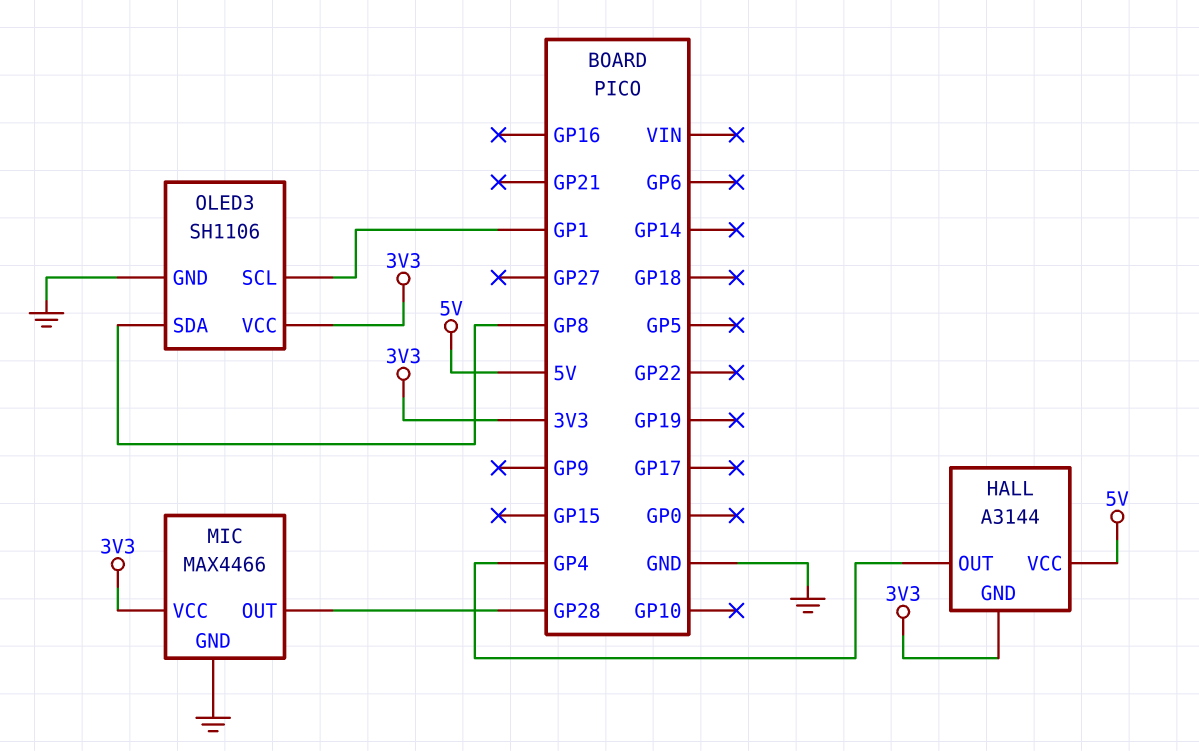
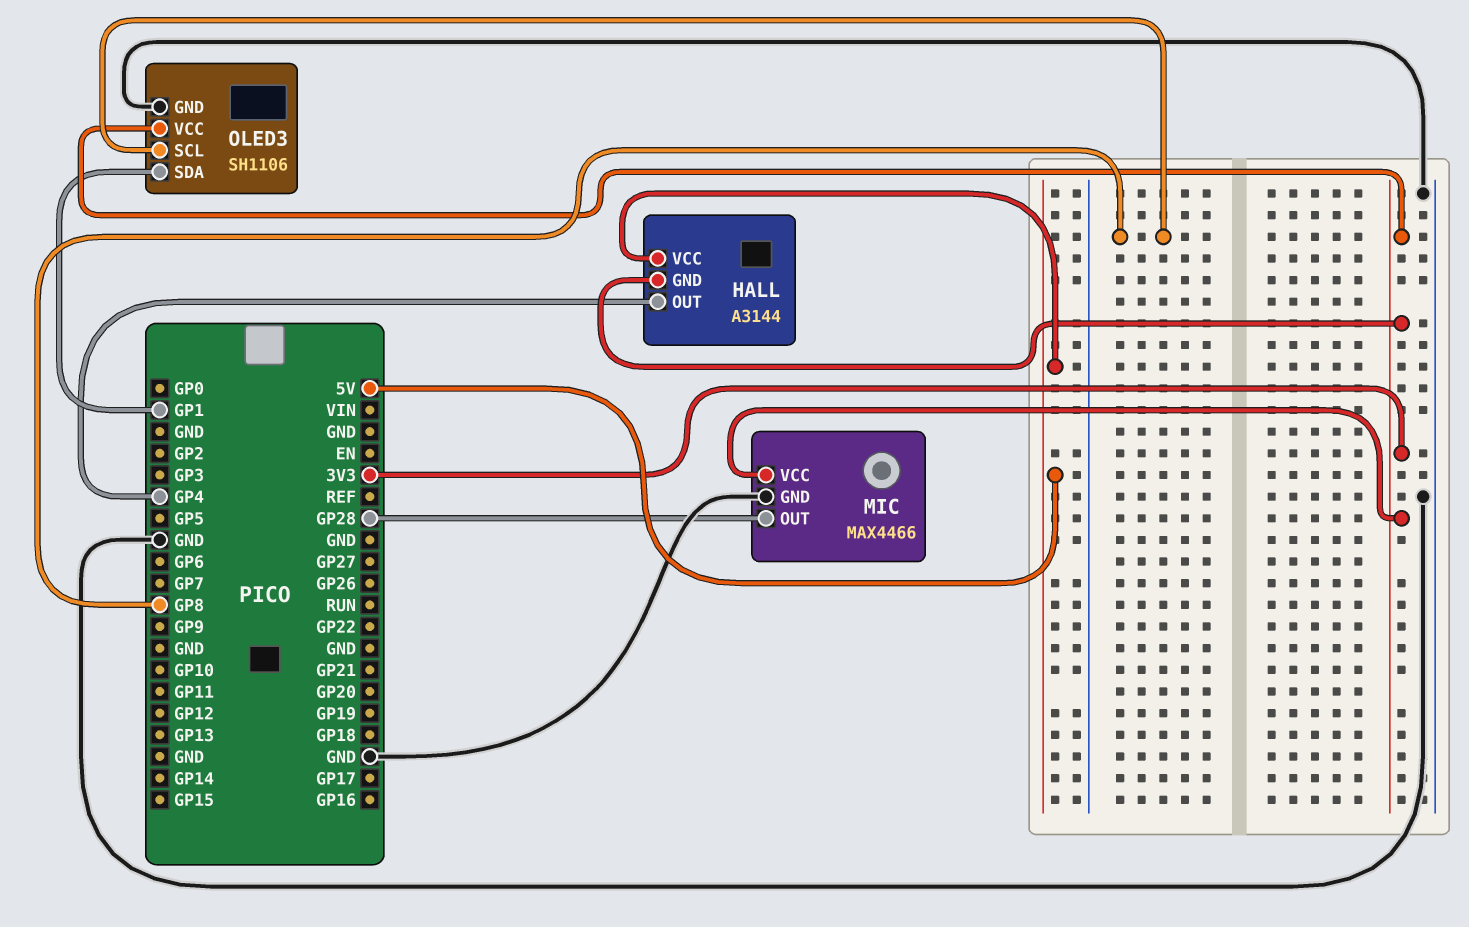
OLED3 pin SCL: GP1 -> GP8
OLED3 pin SDA: GP8 -> GP1

